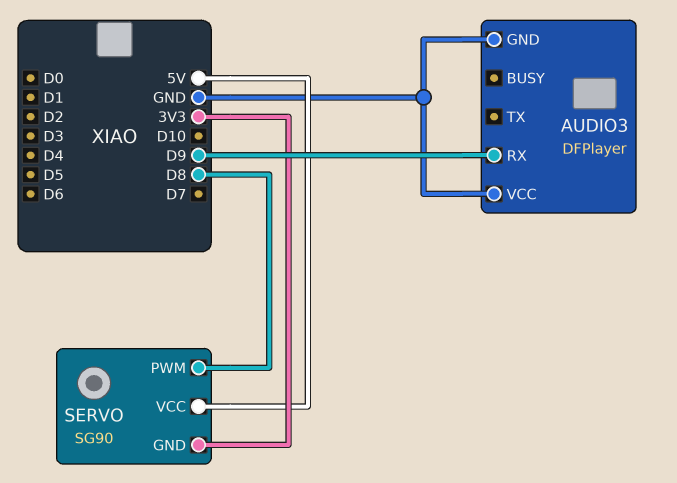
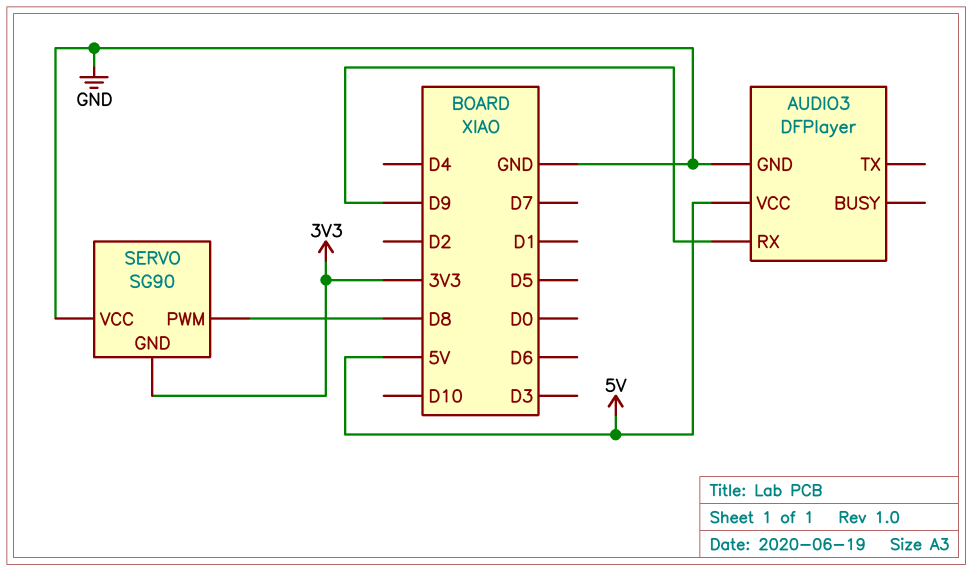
AUDIO3 pin VCC: GND -> 5V
SERVO pin VCC: 5V -> GND

